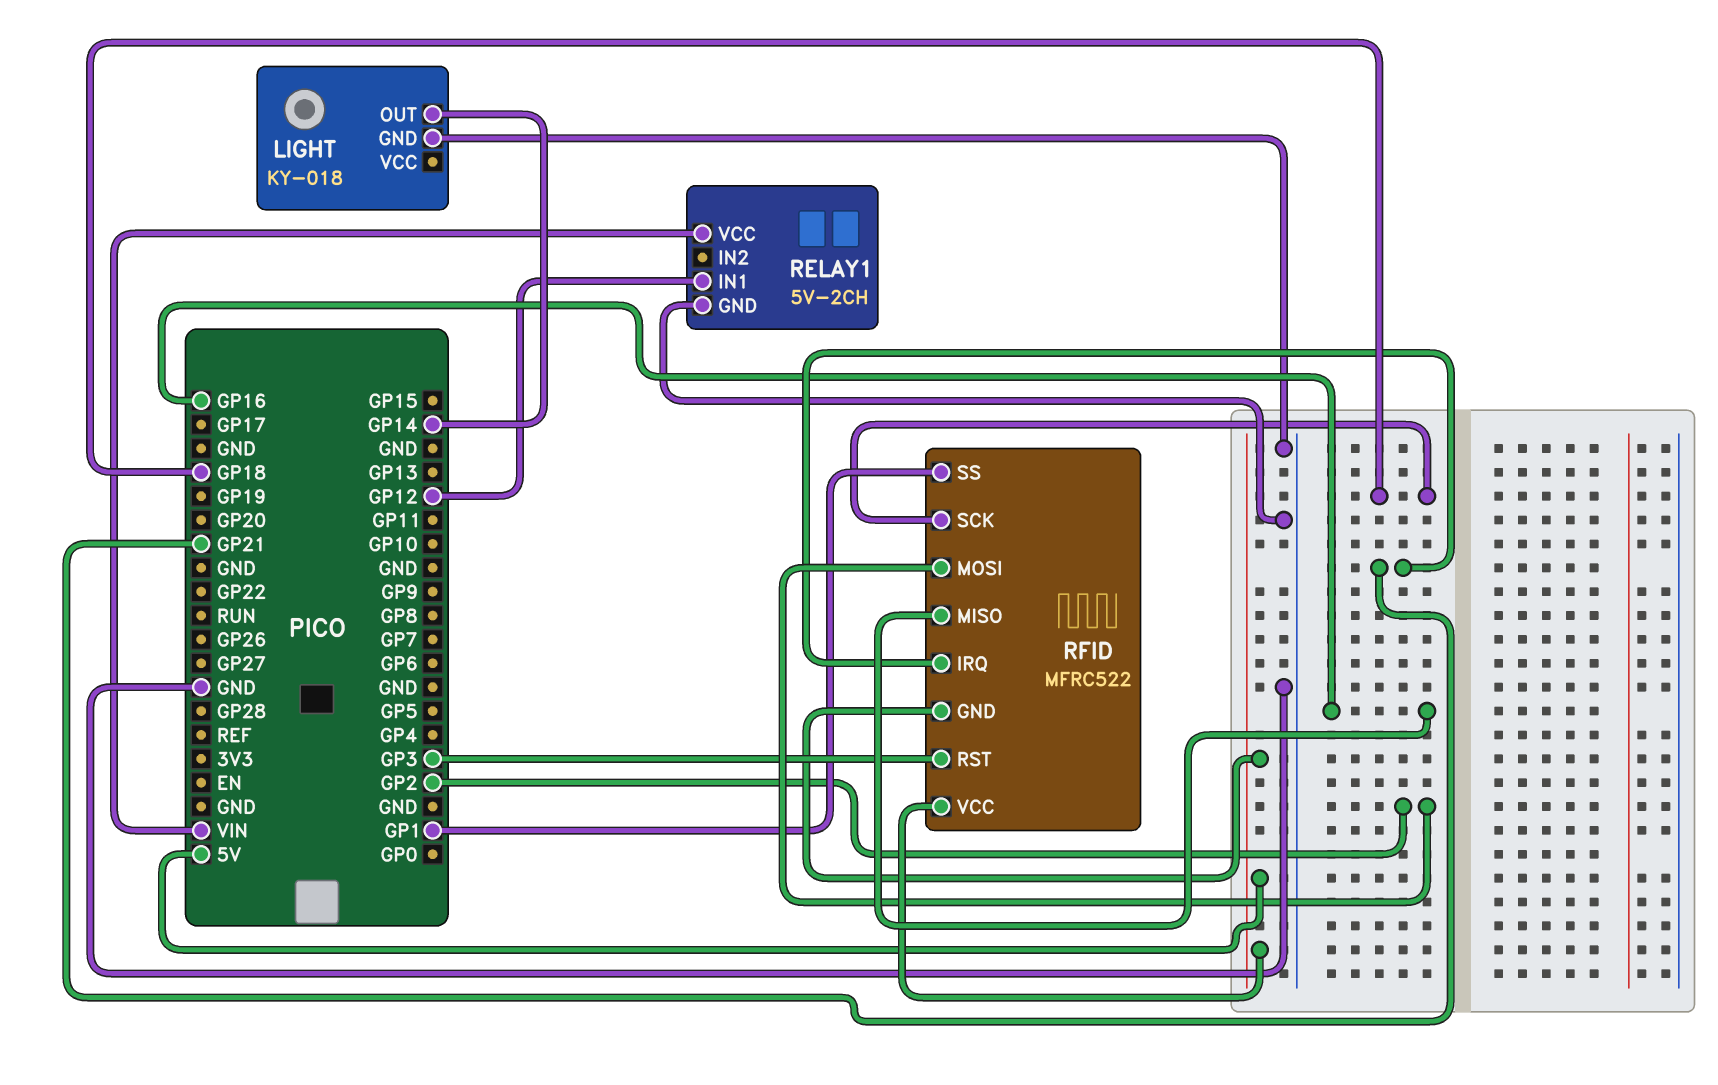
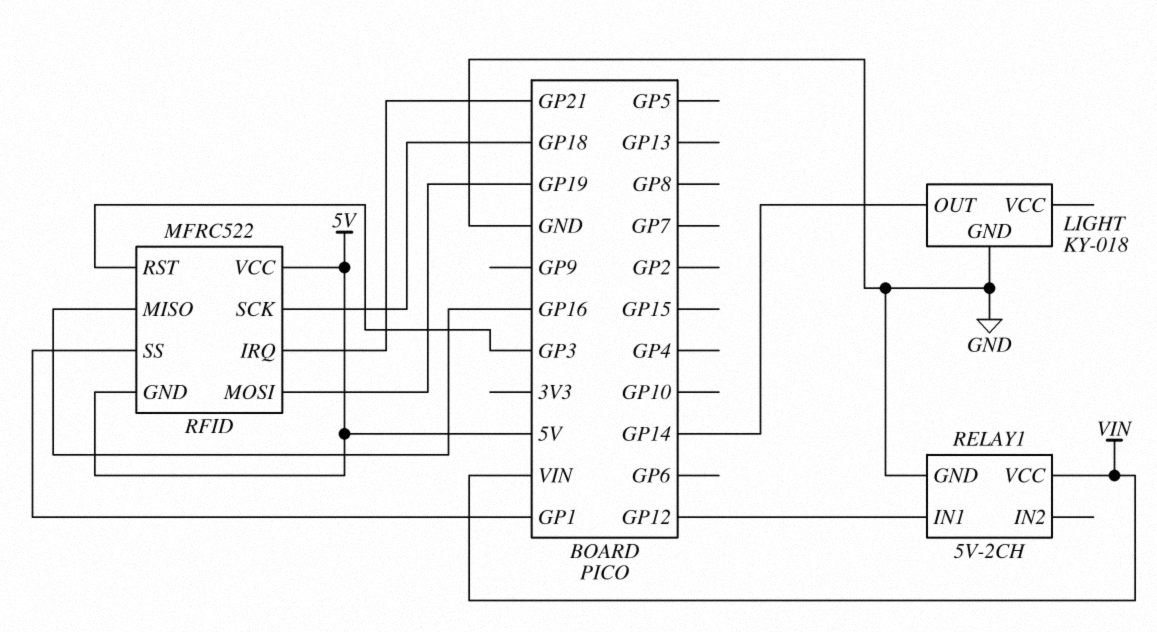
RFID pin MOSI: GP2 -> GP19

